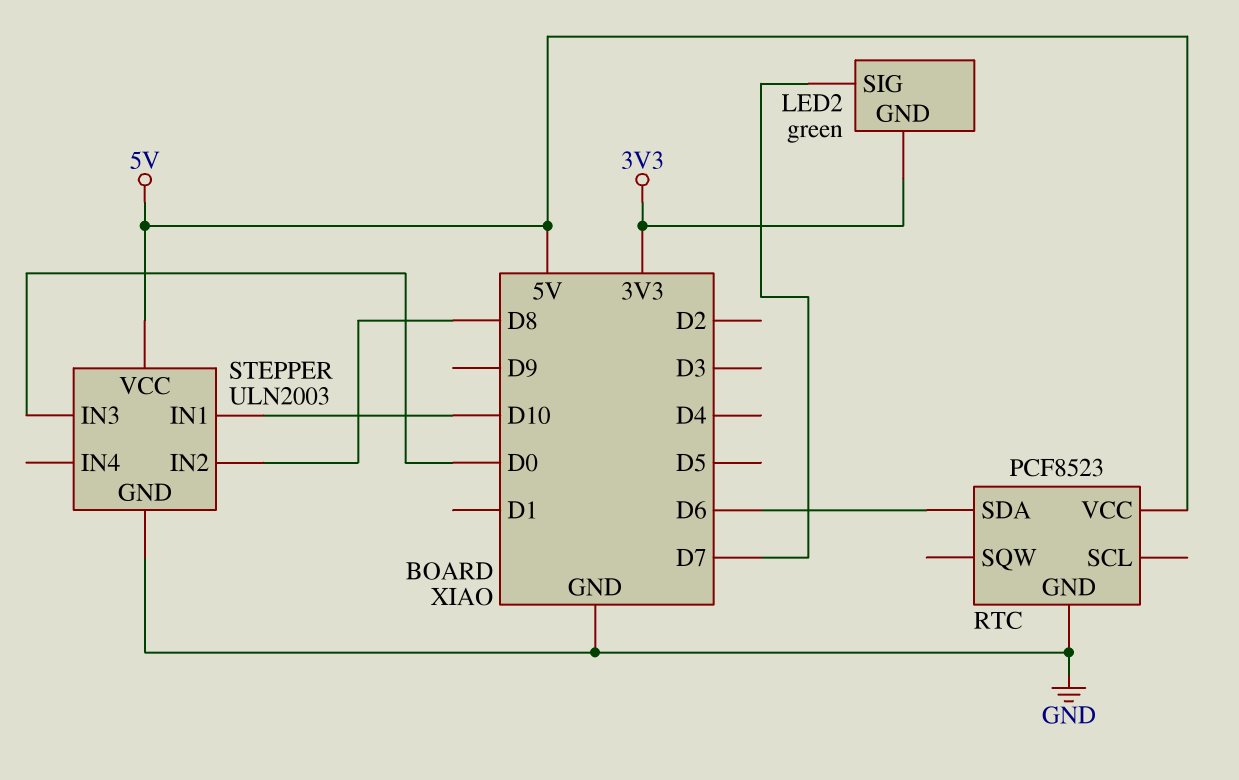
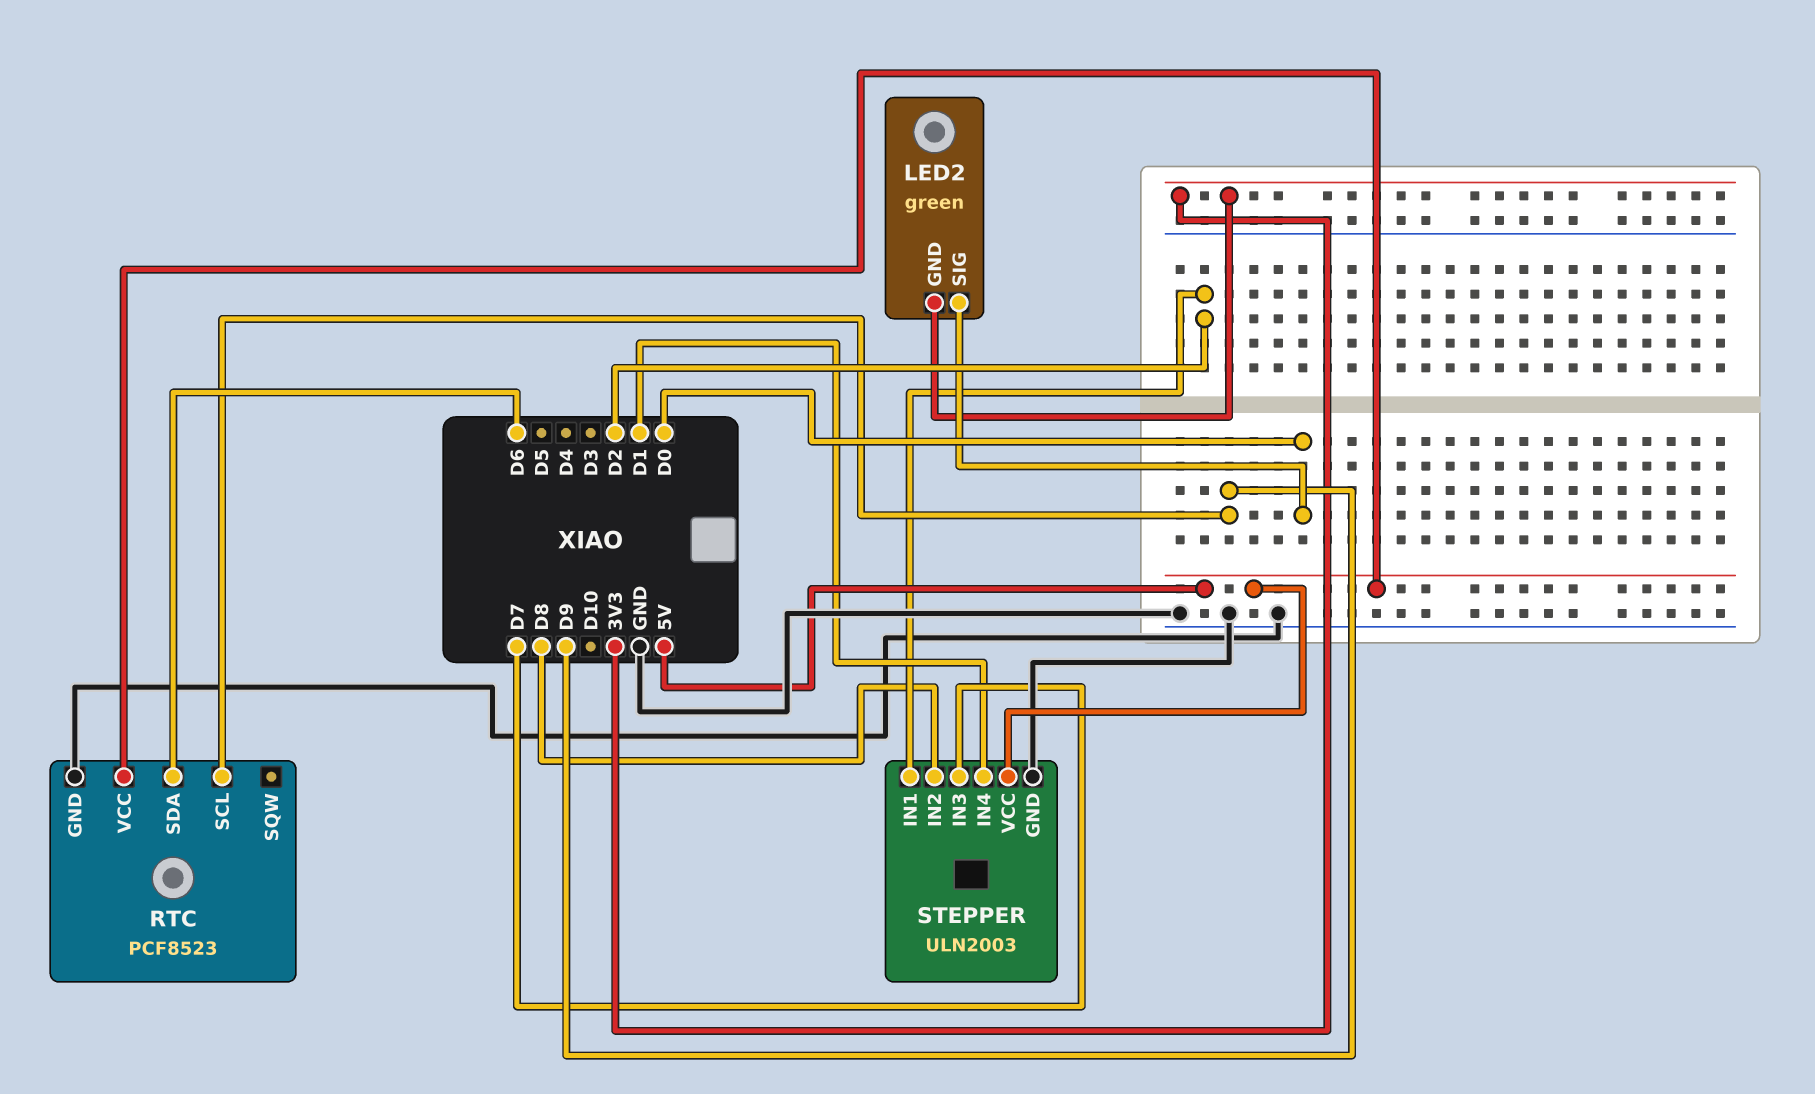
LED2 pin SIG: D7 -> D0
RTC pin SCL: none -> D9
STEPPER pin IN1: D10 -> D2
STEPPER pin IN3: D0 -> D7
STEPPER pin IN4: none -> D1

